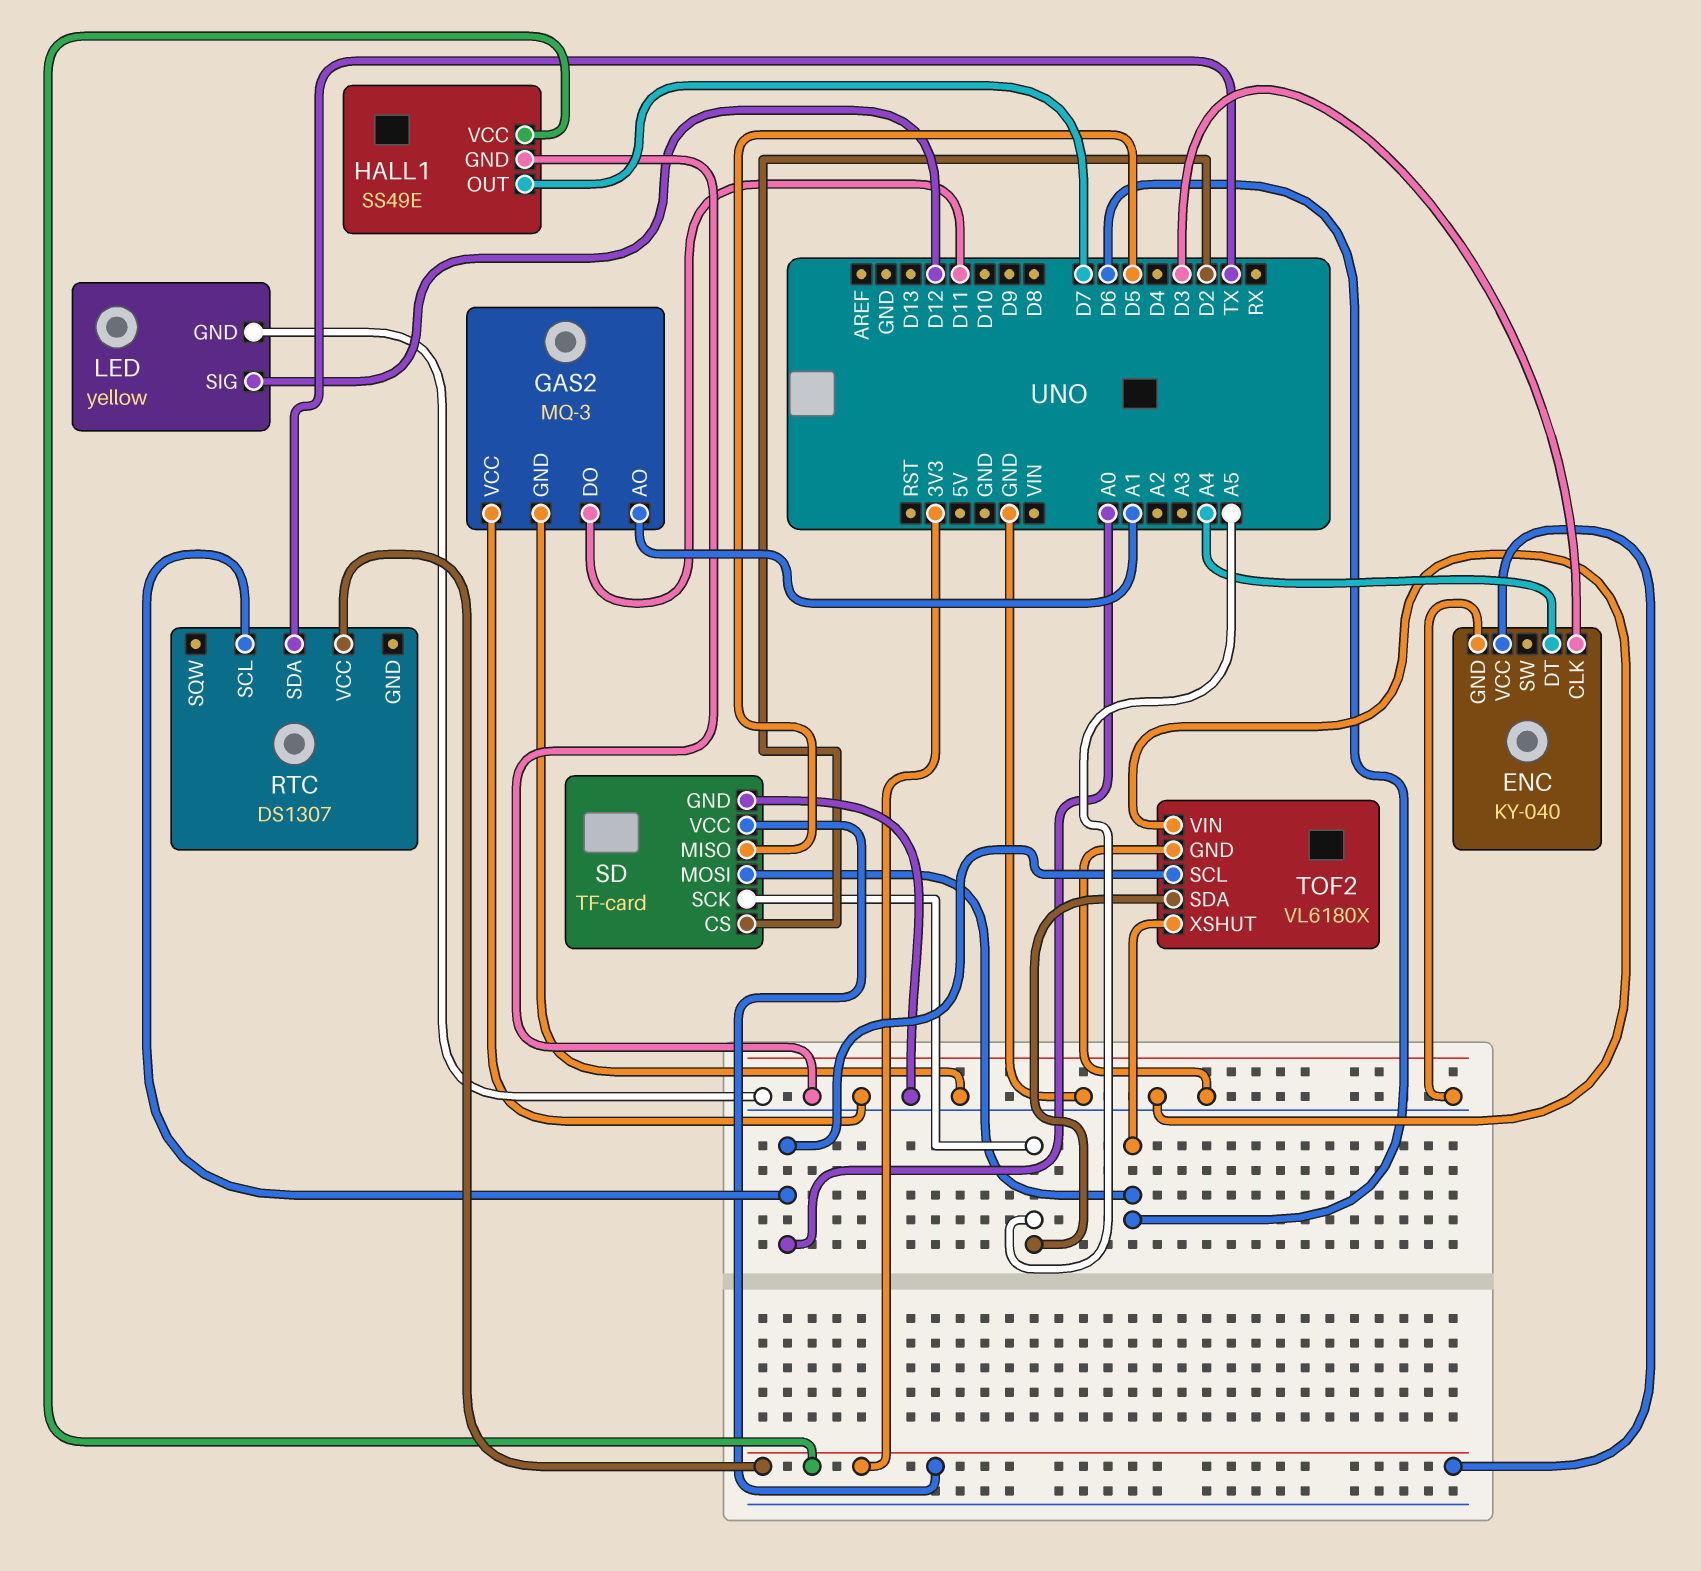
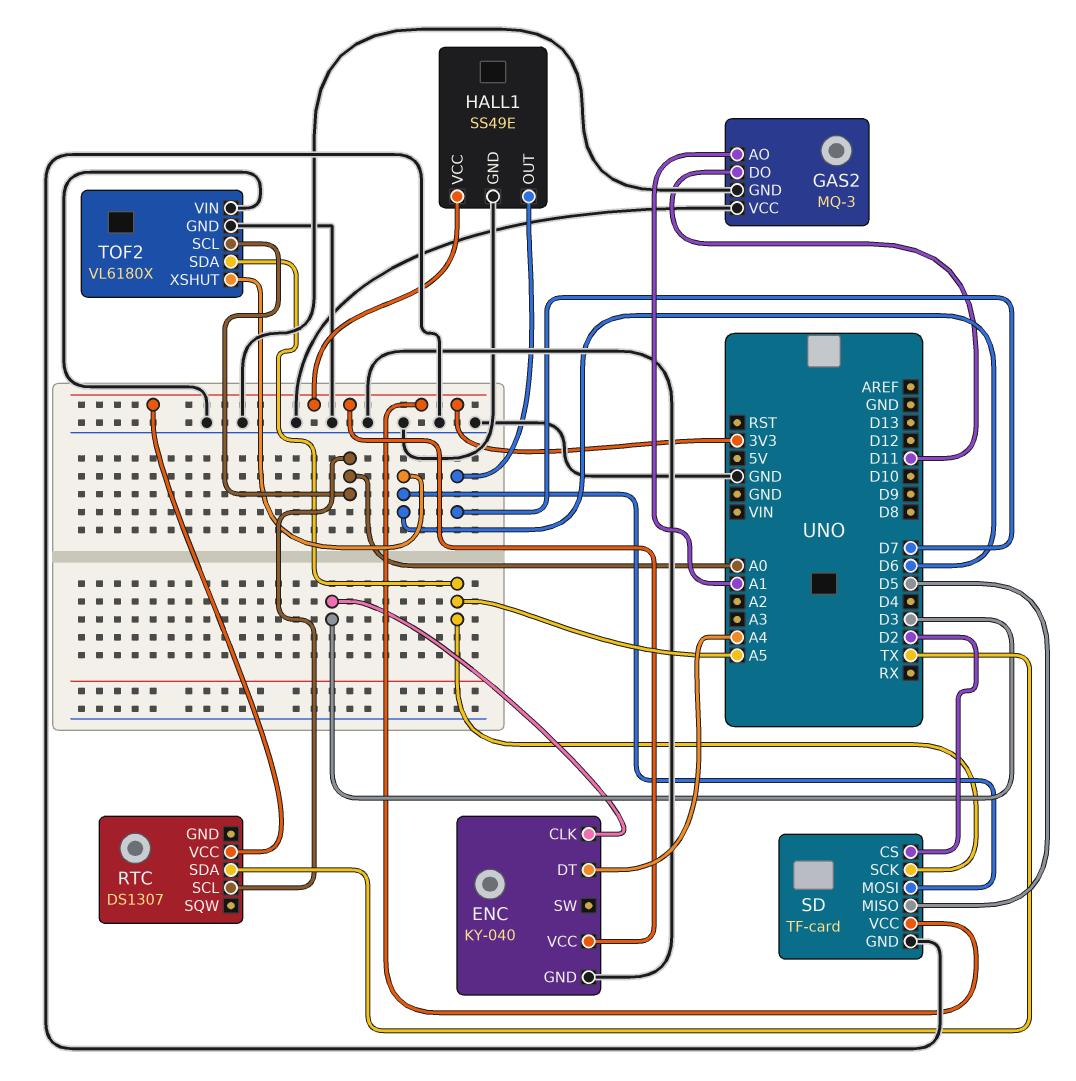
LED: yellow -> none
LED pin GND: GND -> none
LED pin SIG: D12 -> none

